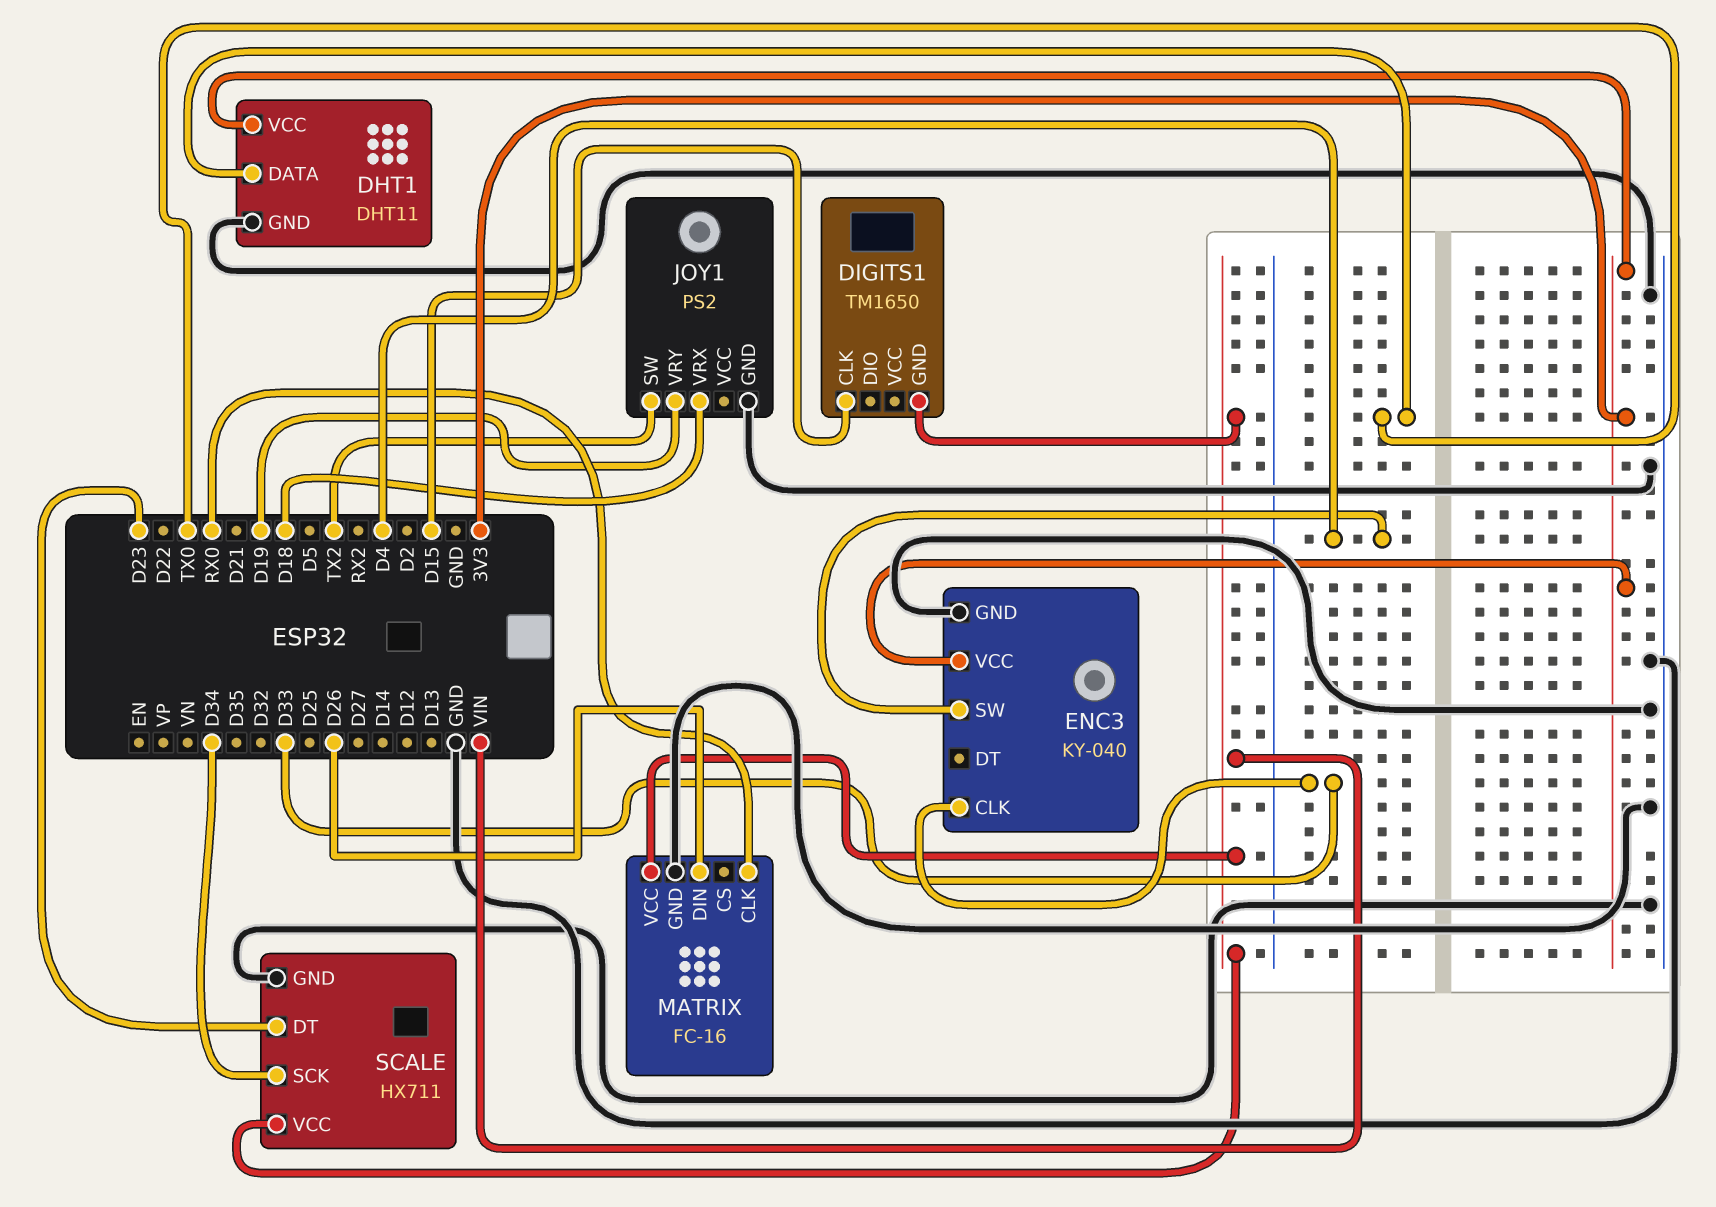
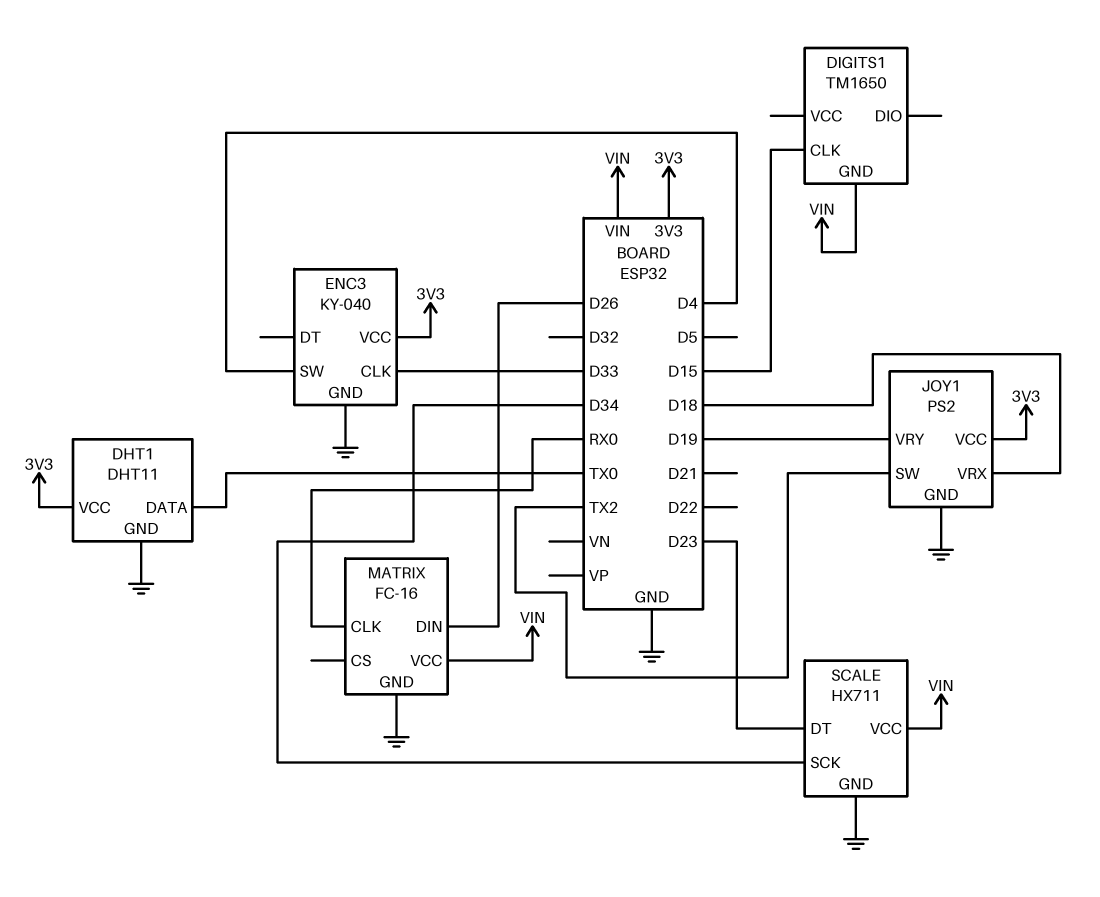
JOY1 pin VCC: none -> 3V3

